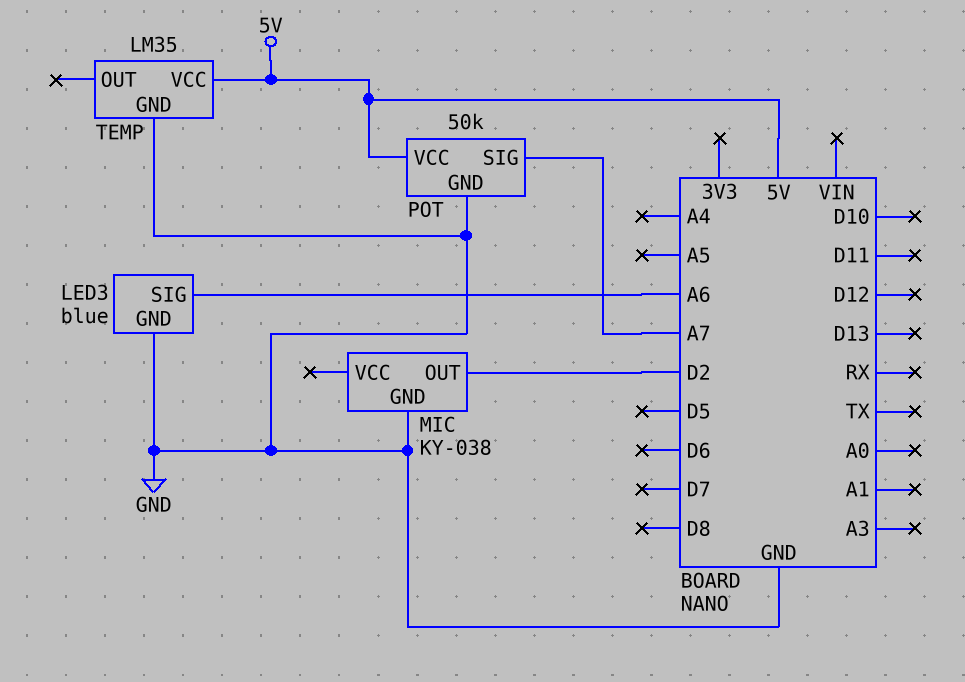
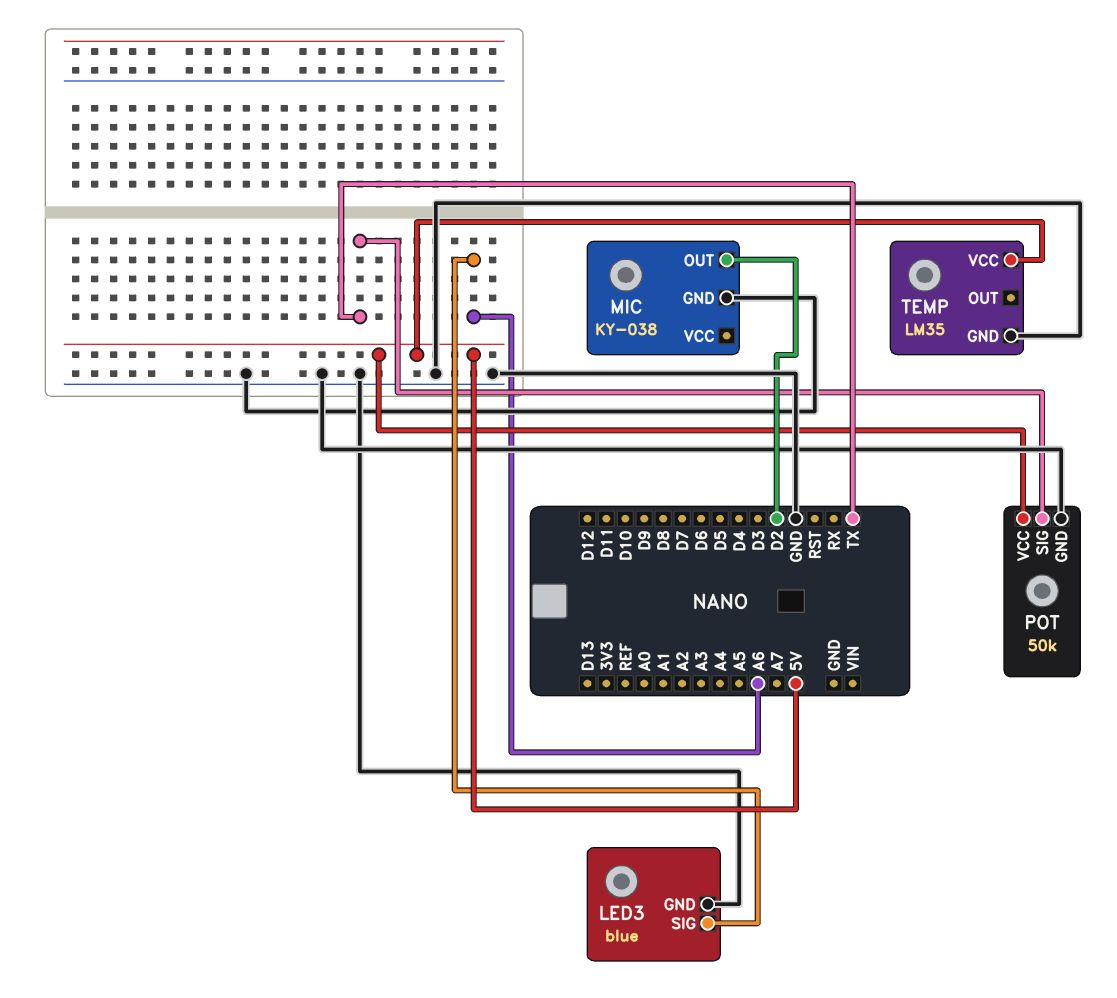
POT pin SIG: A7 -> TX

